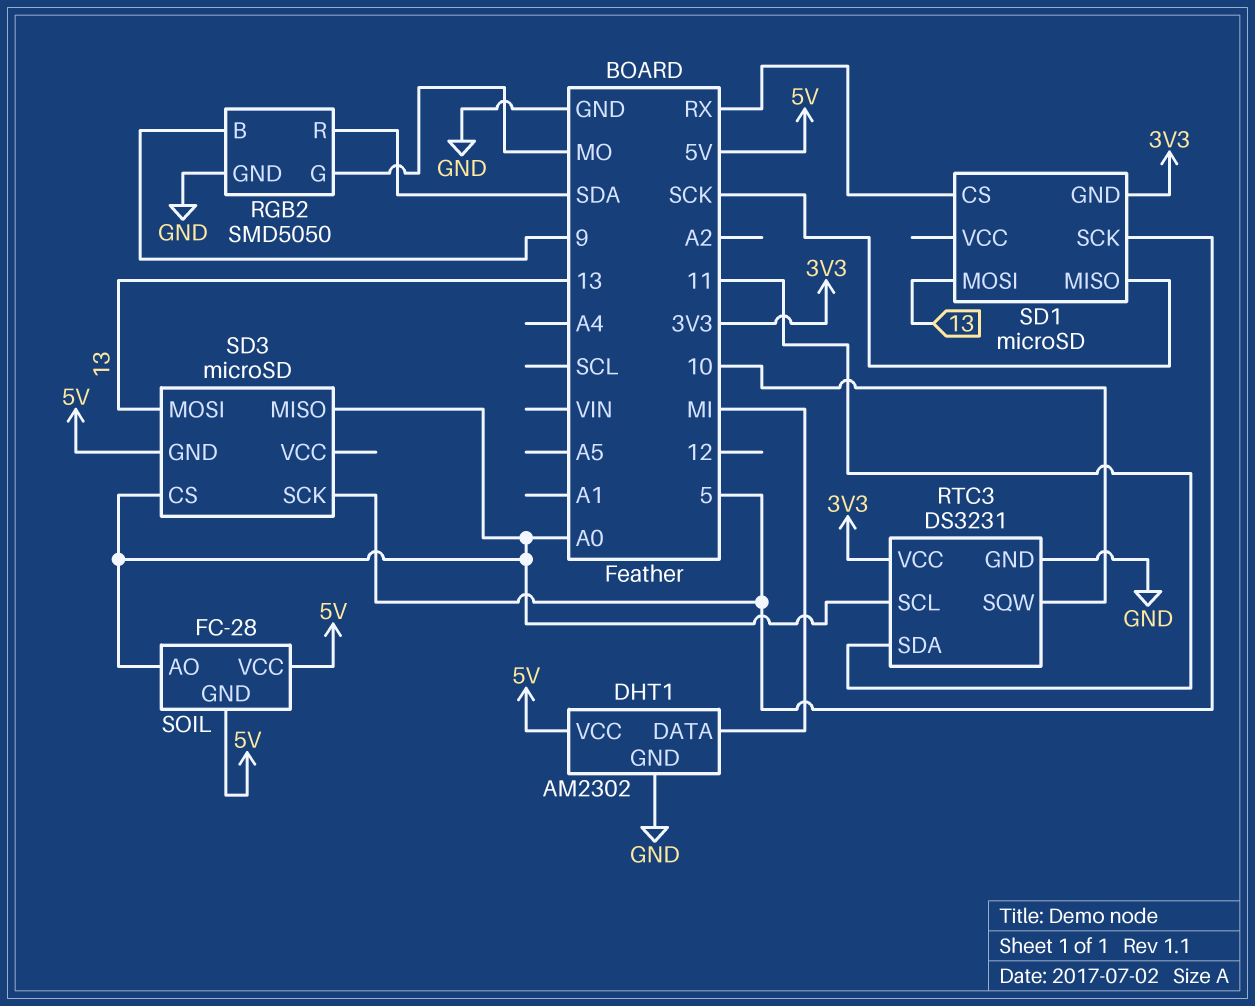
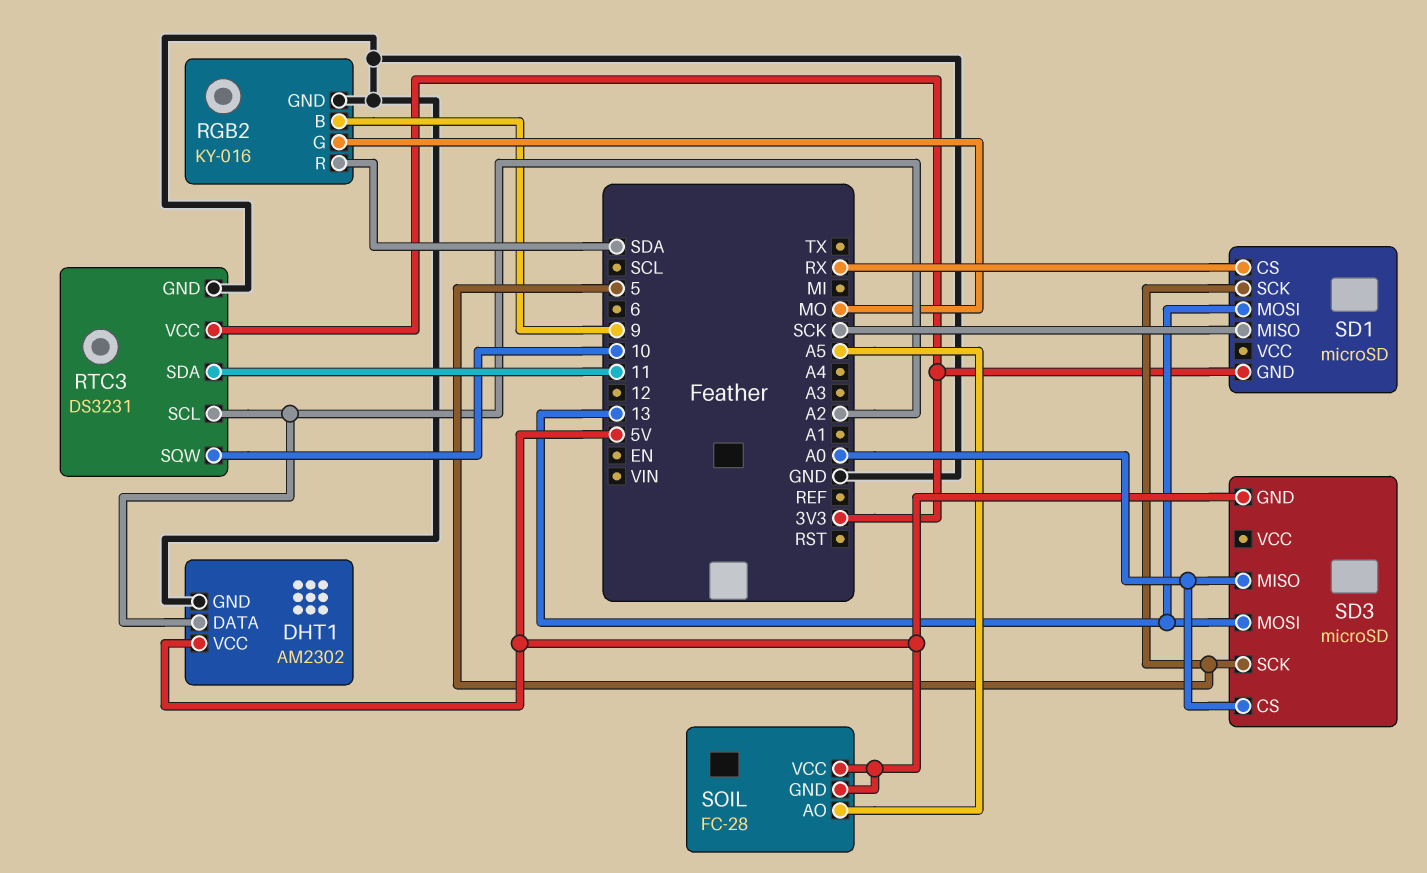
DHT1 pin DATA: MI -> A2
RGB2: SMD5050 -> KY-016
RTC3 pin SCL: A0 -> A2
SOIL pin AO: A0 -> A5

